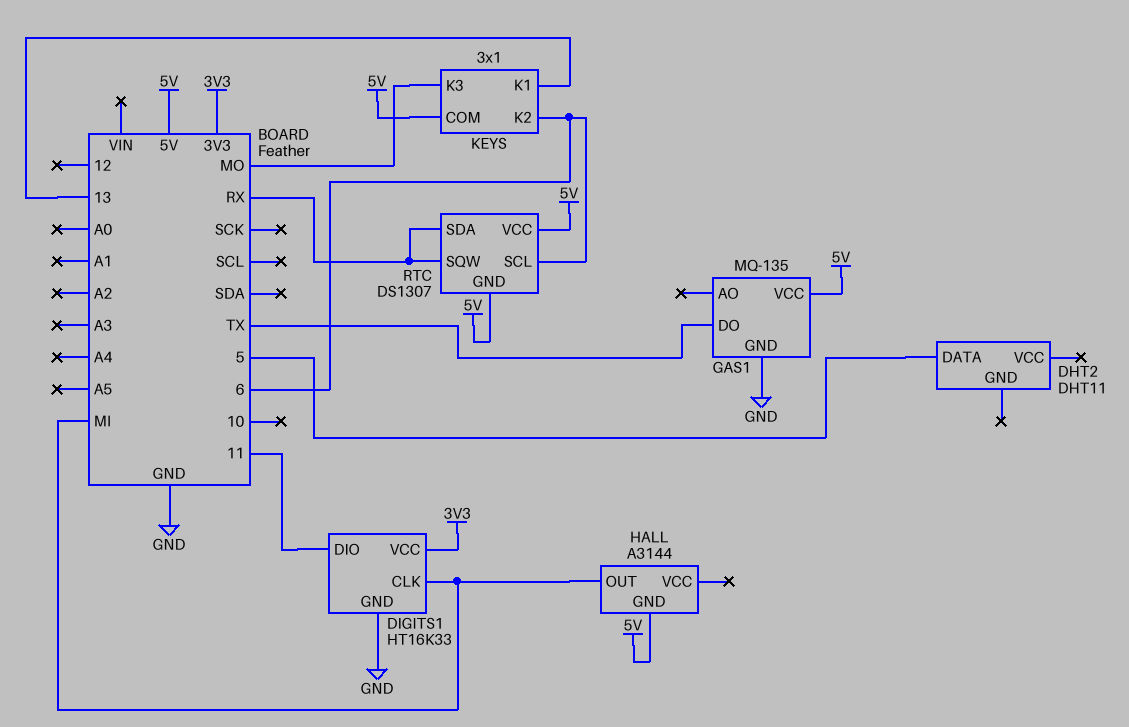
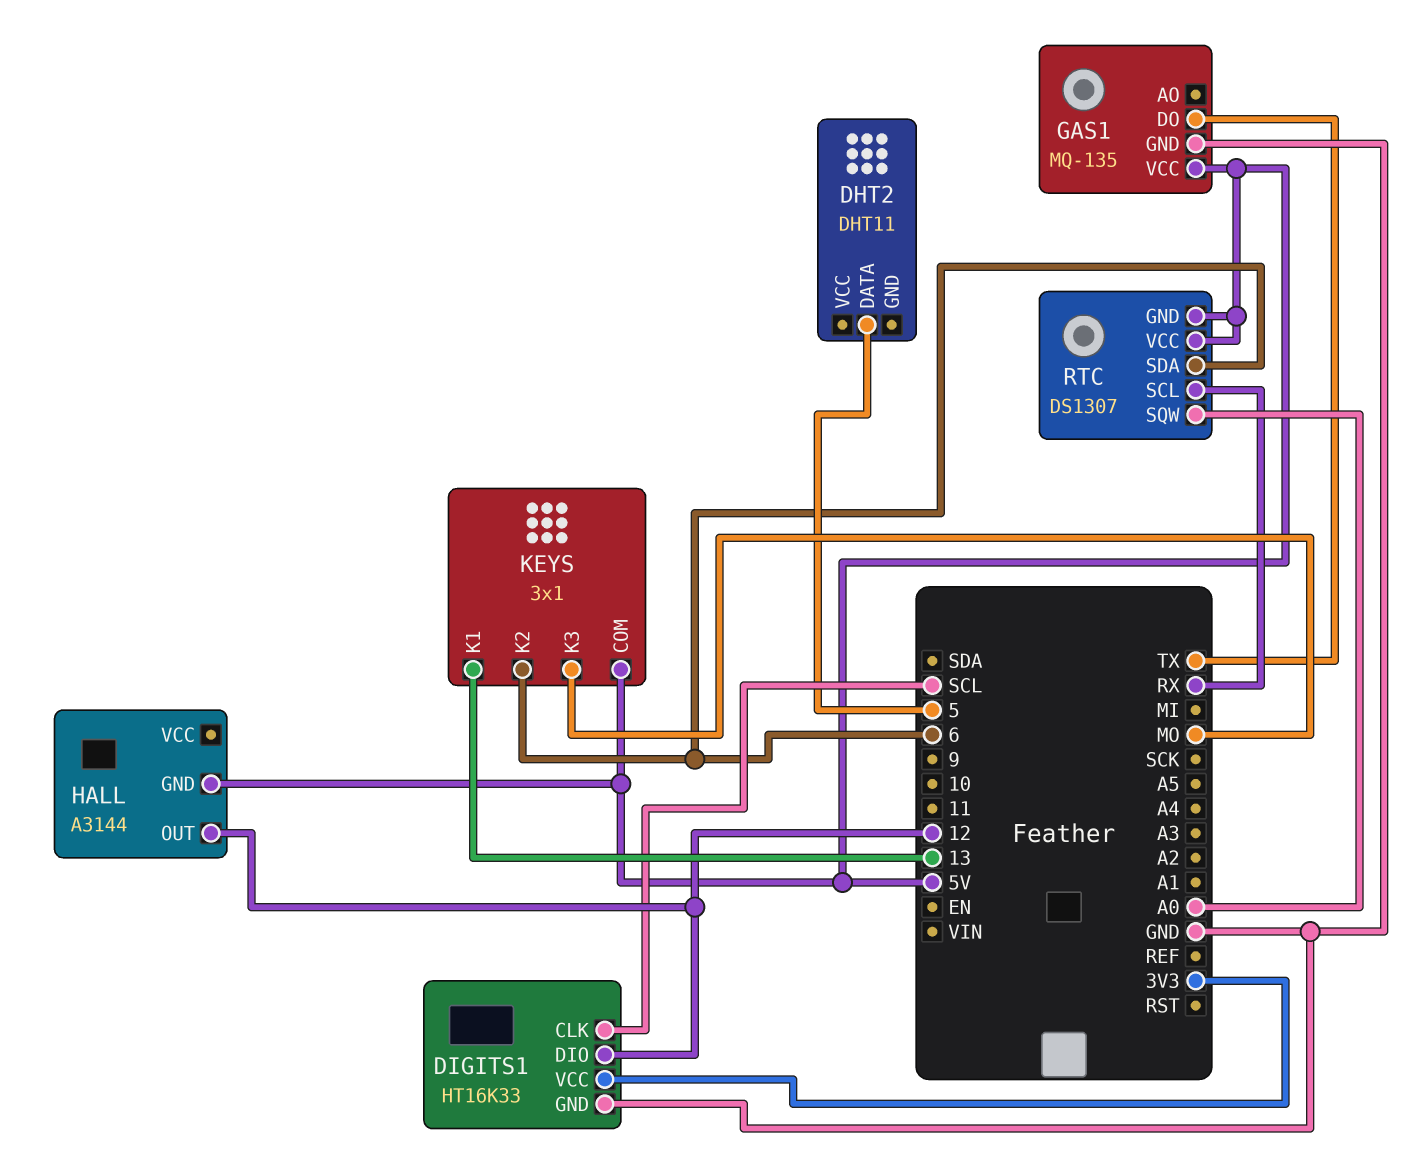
DIGITS1 pin CLK: MI -> SCL
DIGITS1 pin DIO: 11 -> 12
HALL pin OUT: MI -> 12
RTC pin SCL: 6 -> RX
RTC pin SDA: RX -> 6
RTC pin SQW: RX -> A0

